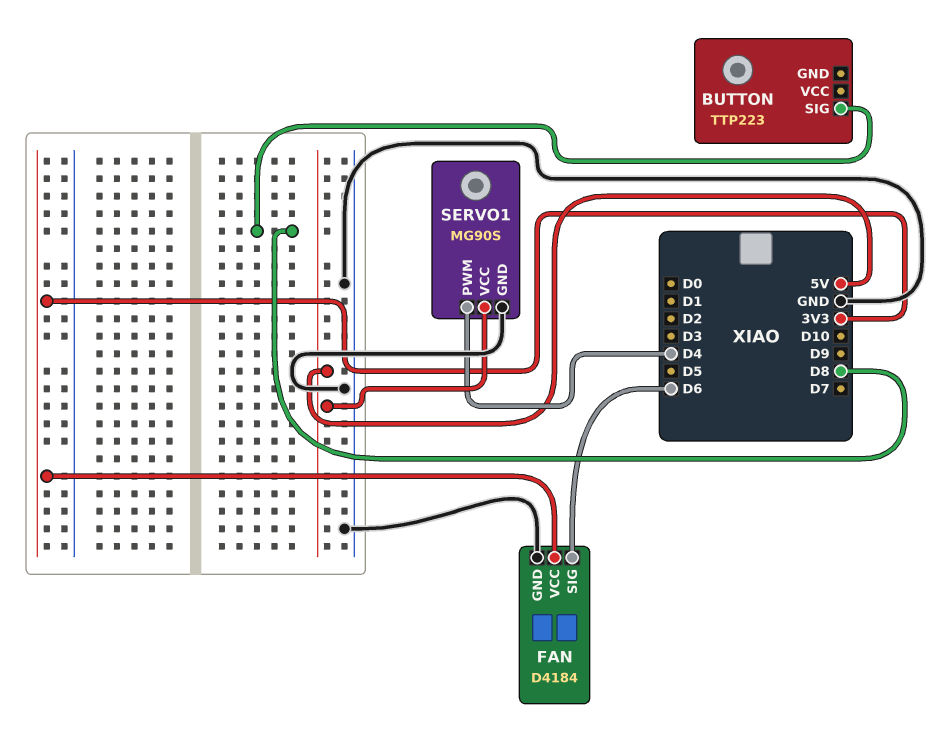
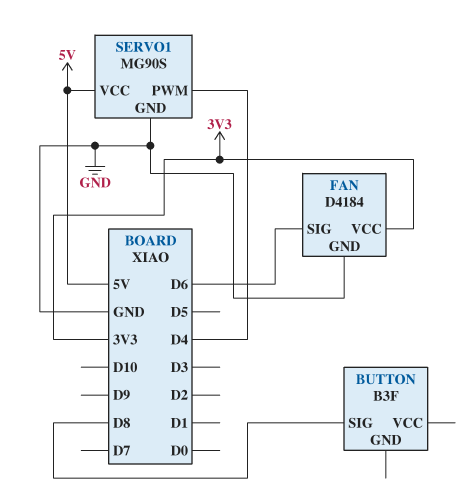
BUTTON: TTP223 -> B3F

